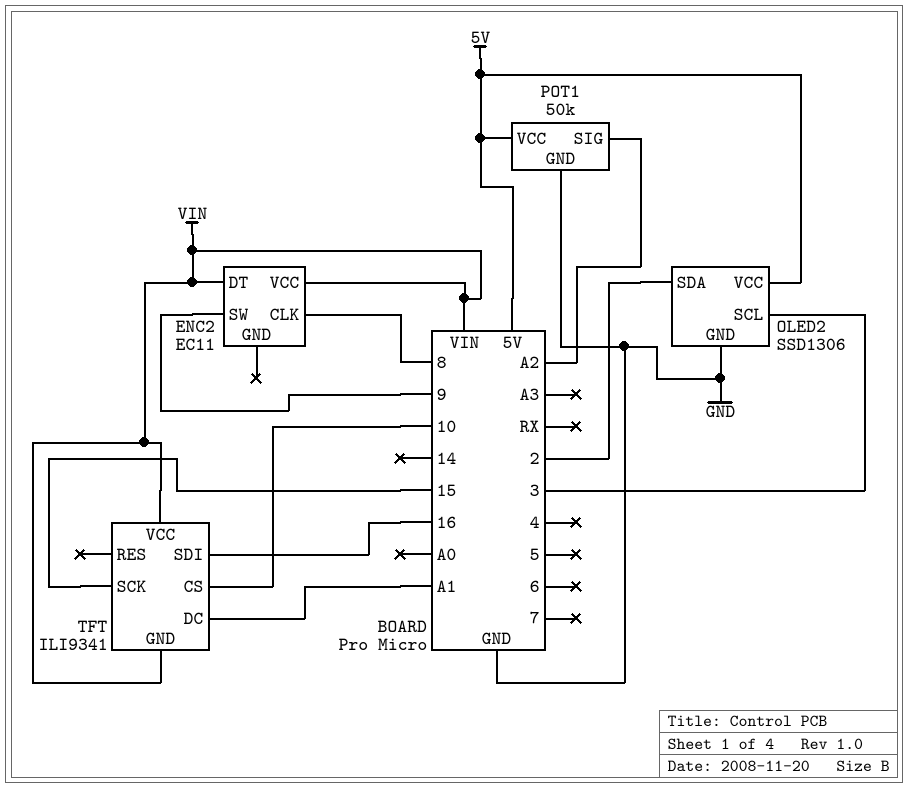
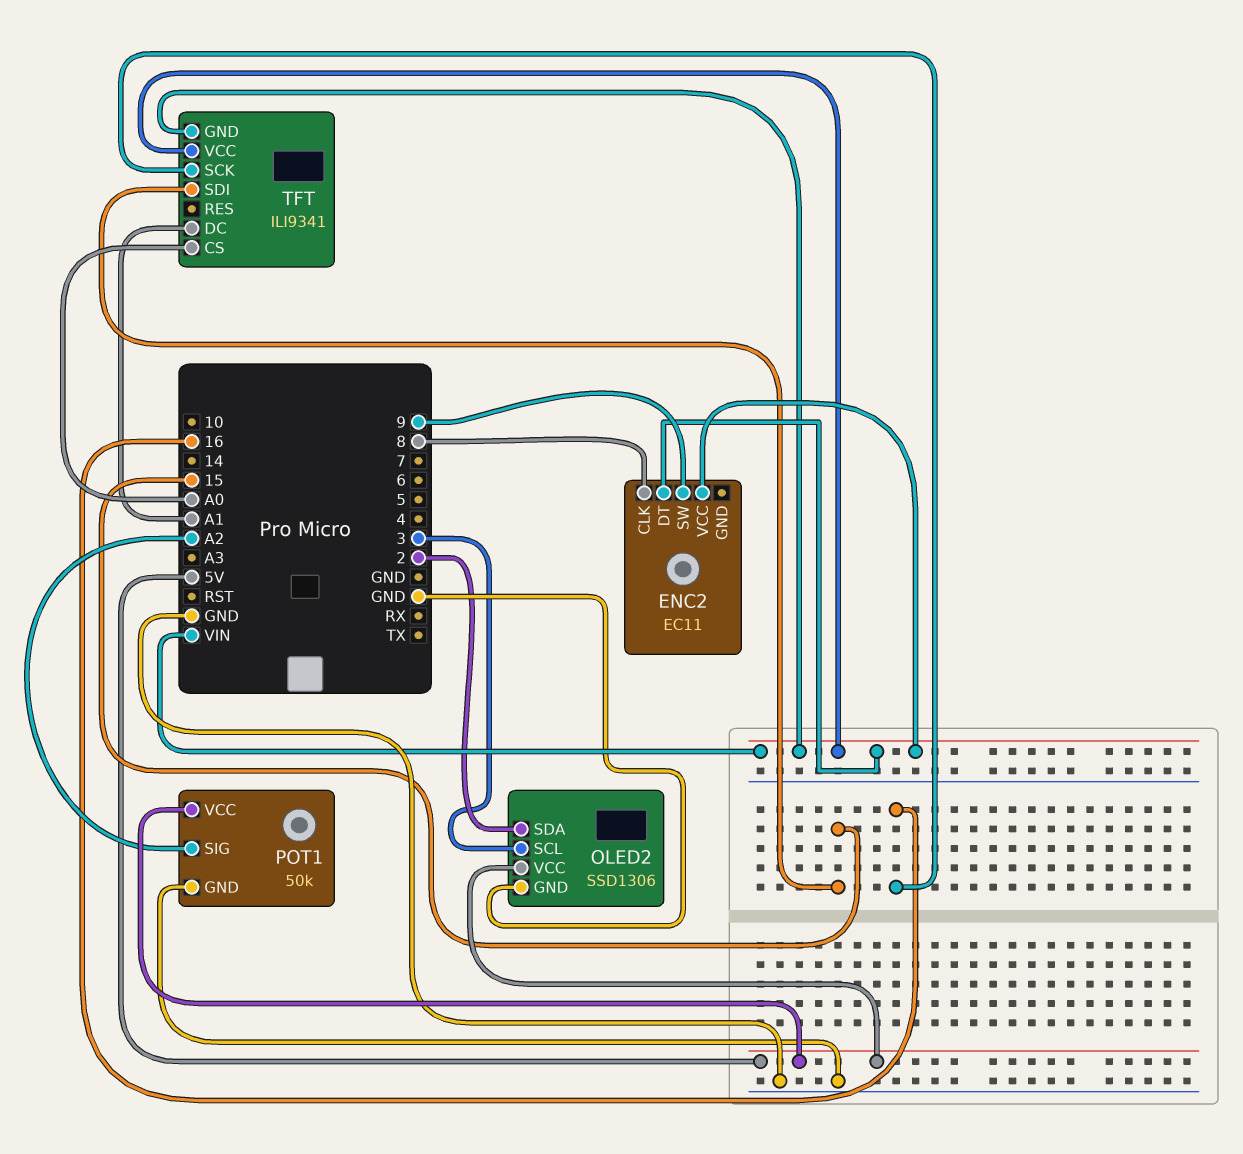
TFT pin CS: 10 -> A0
TFT pin SCK: 15 -> 16
TFT pin SDI: 16 -> 15

